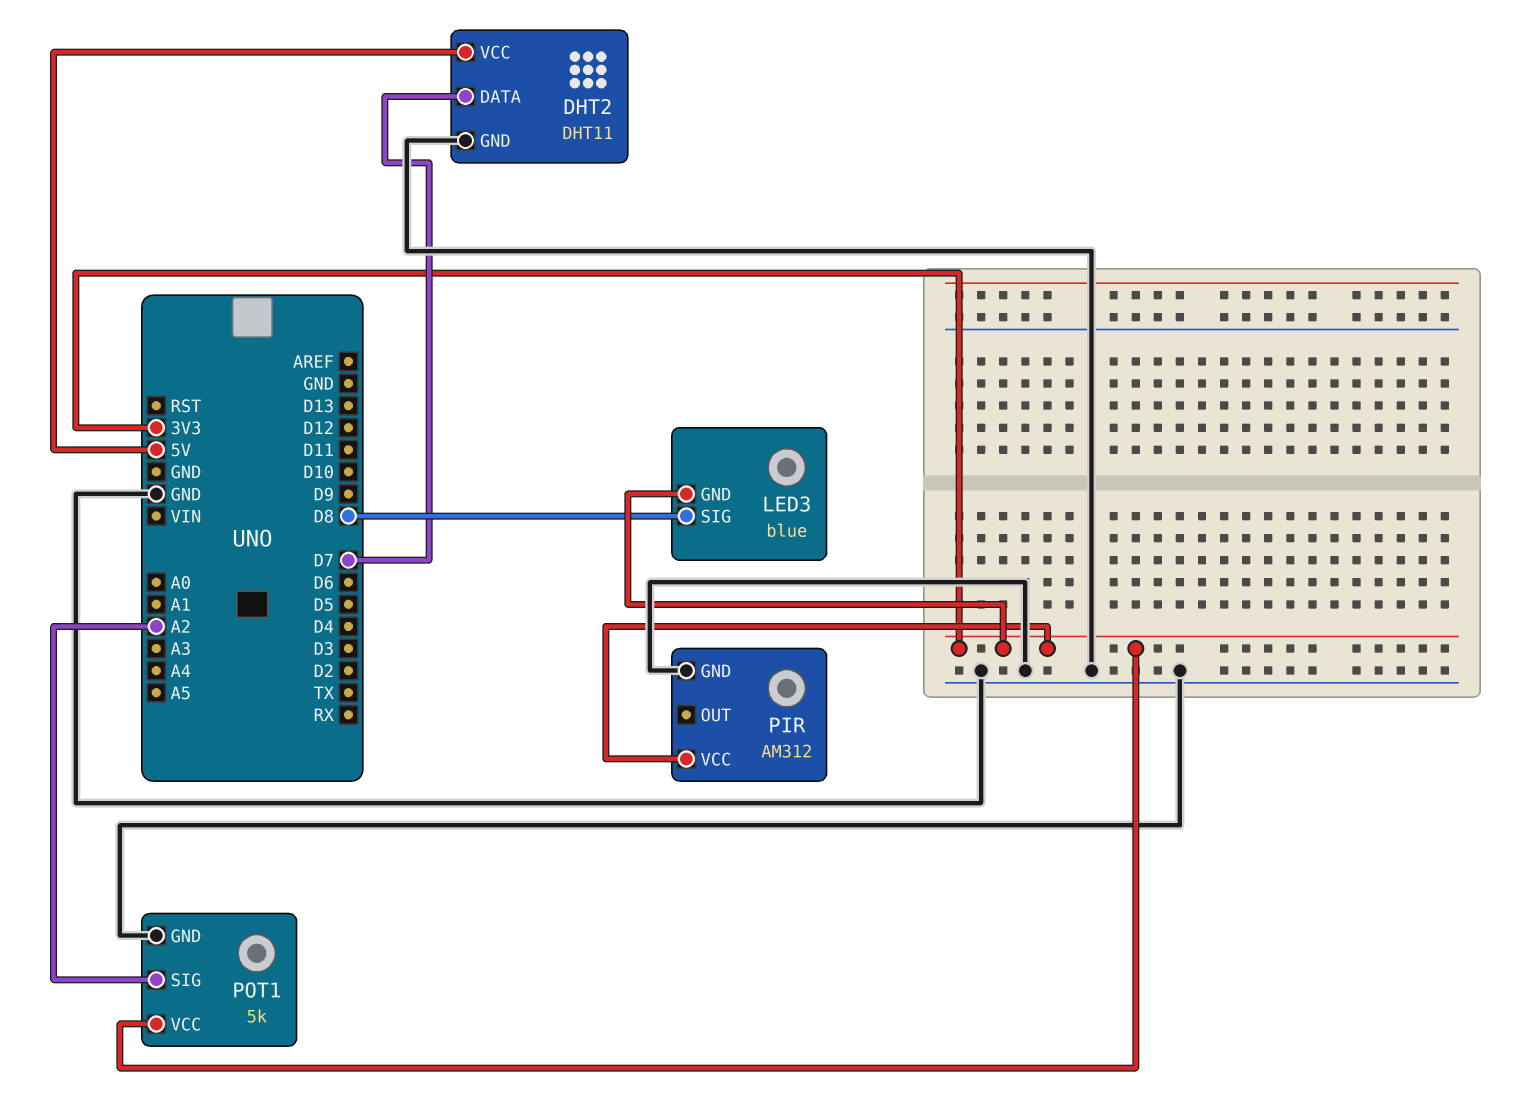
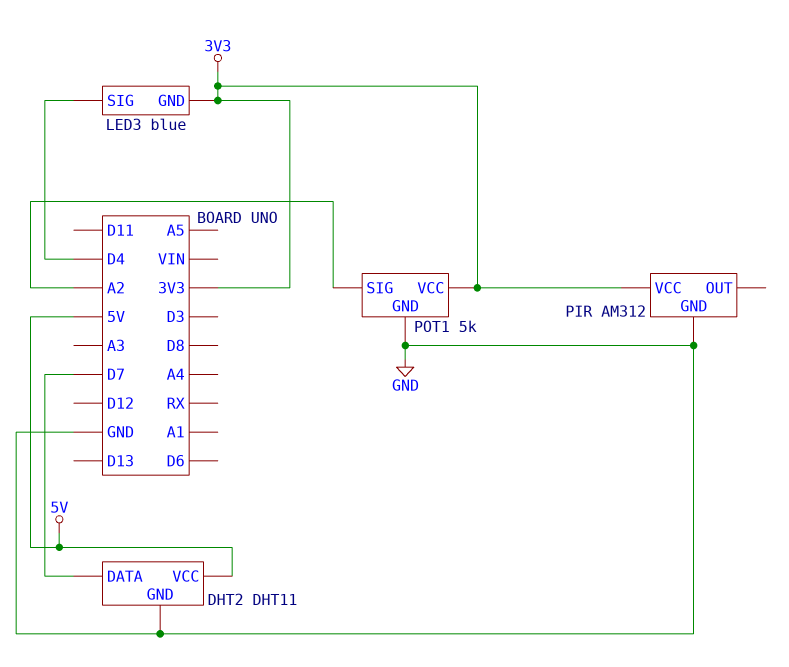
LED3 pin SIG: D8 -> D4

